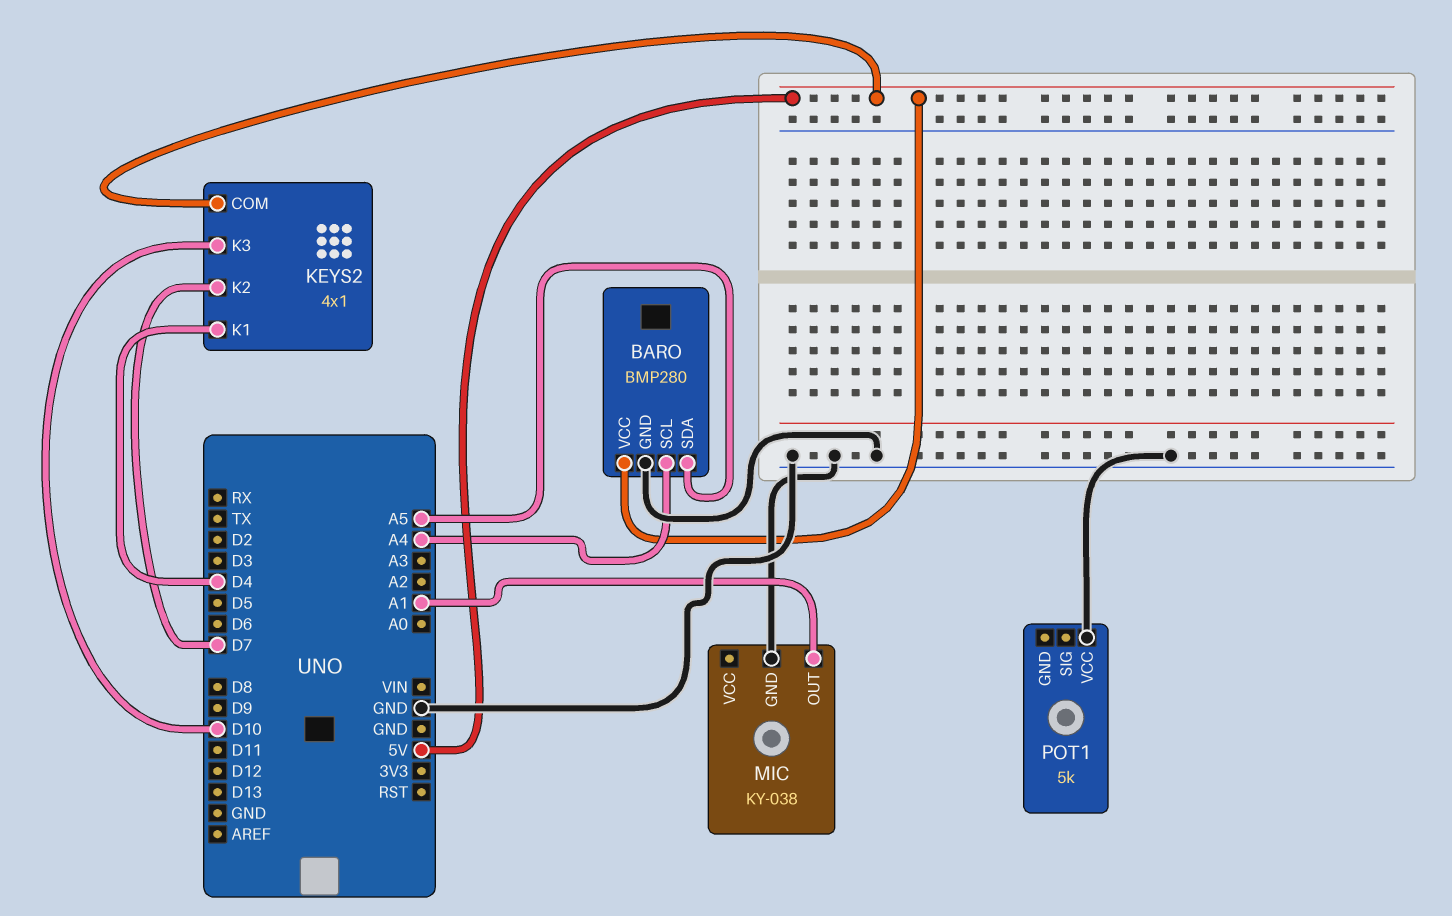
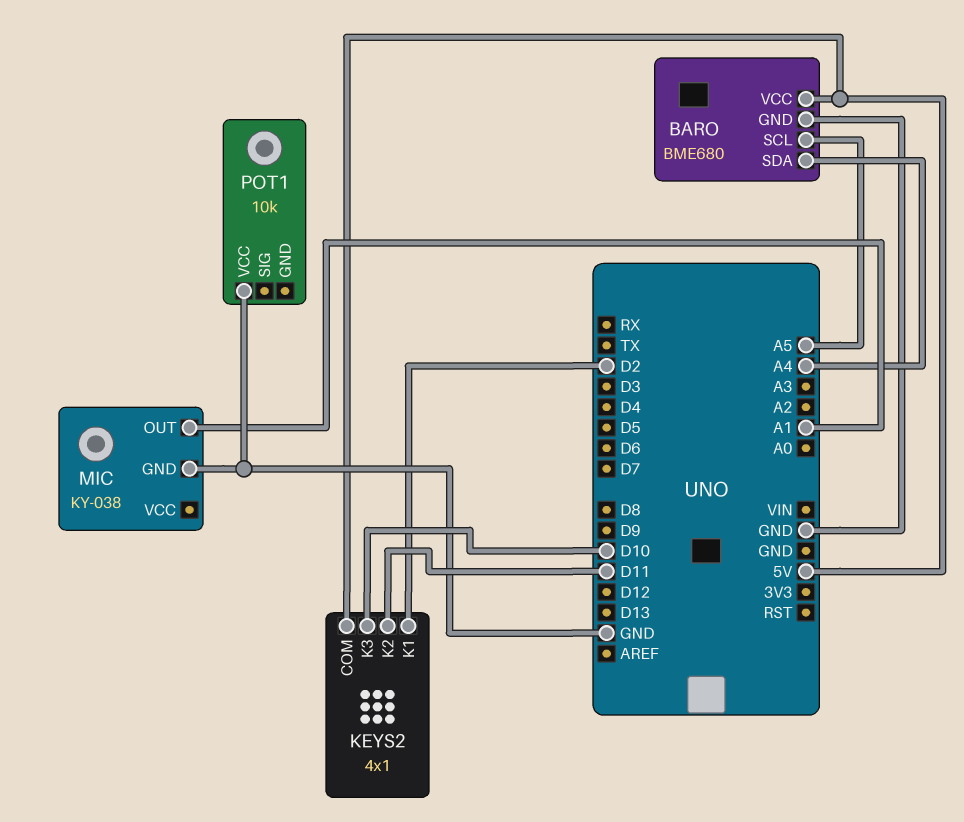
BARO: BMP280 -> BME680
BARO pin SCL: A4 -> A5
BARO pin SDA: A5 -> A4
KEYS2 pin K1: D4 -> D2
KEYS2 pin K2: D7 -> D11
POT1: 5k -> 10k

